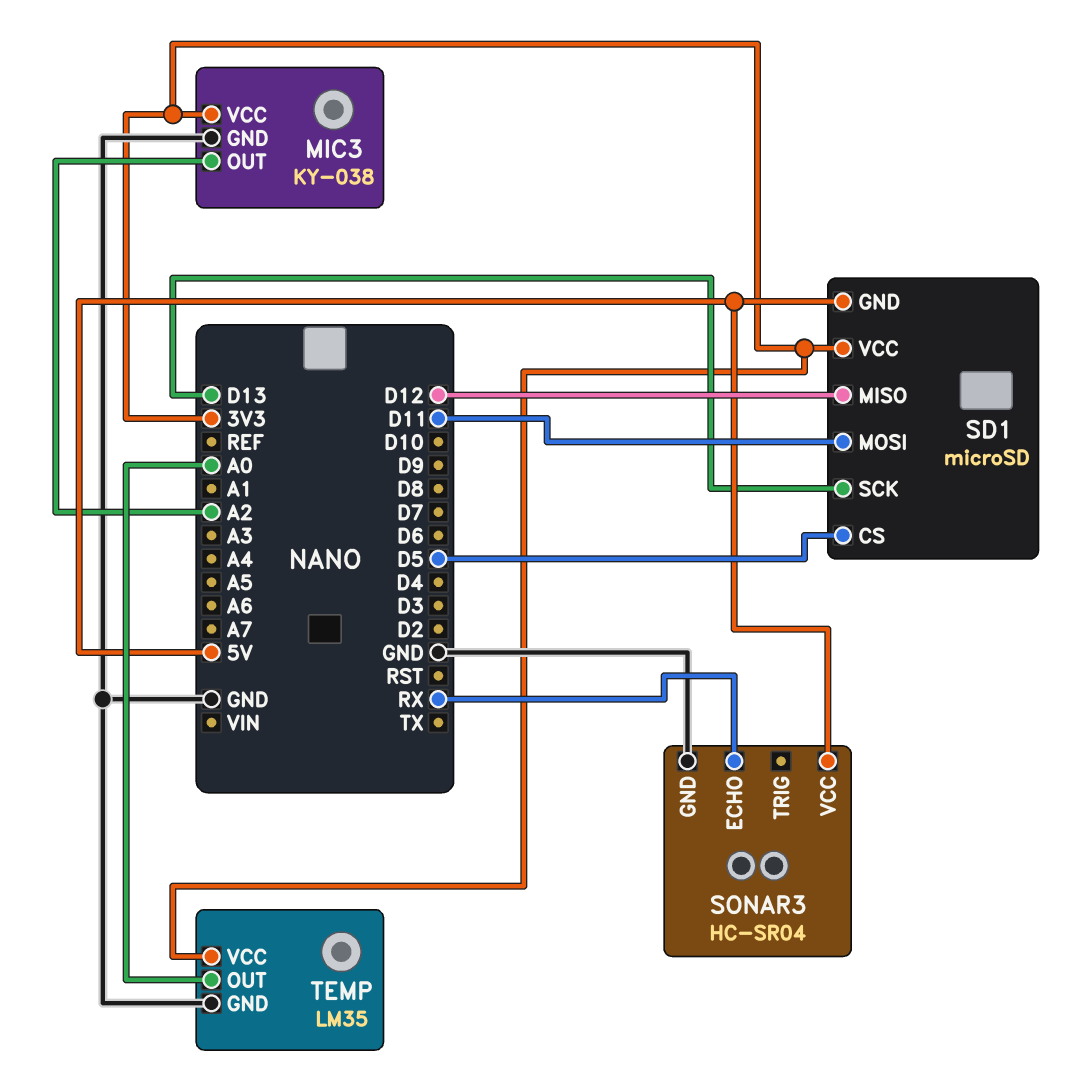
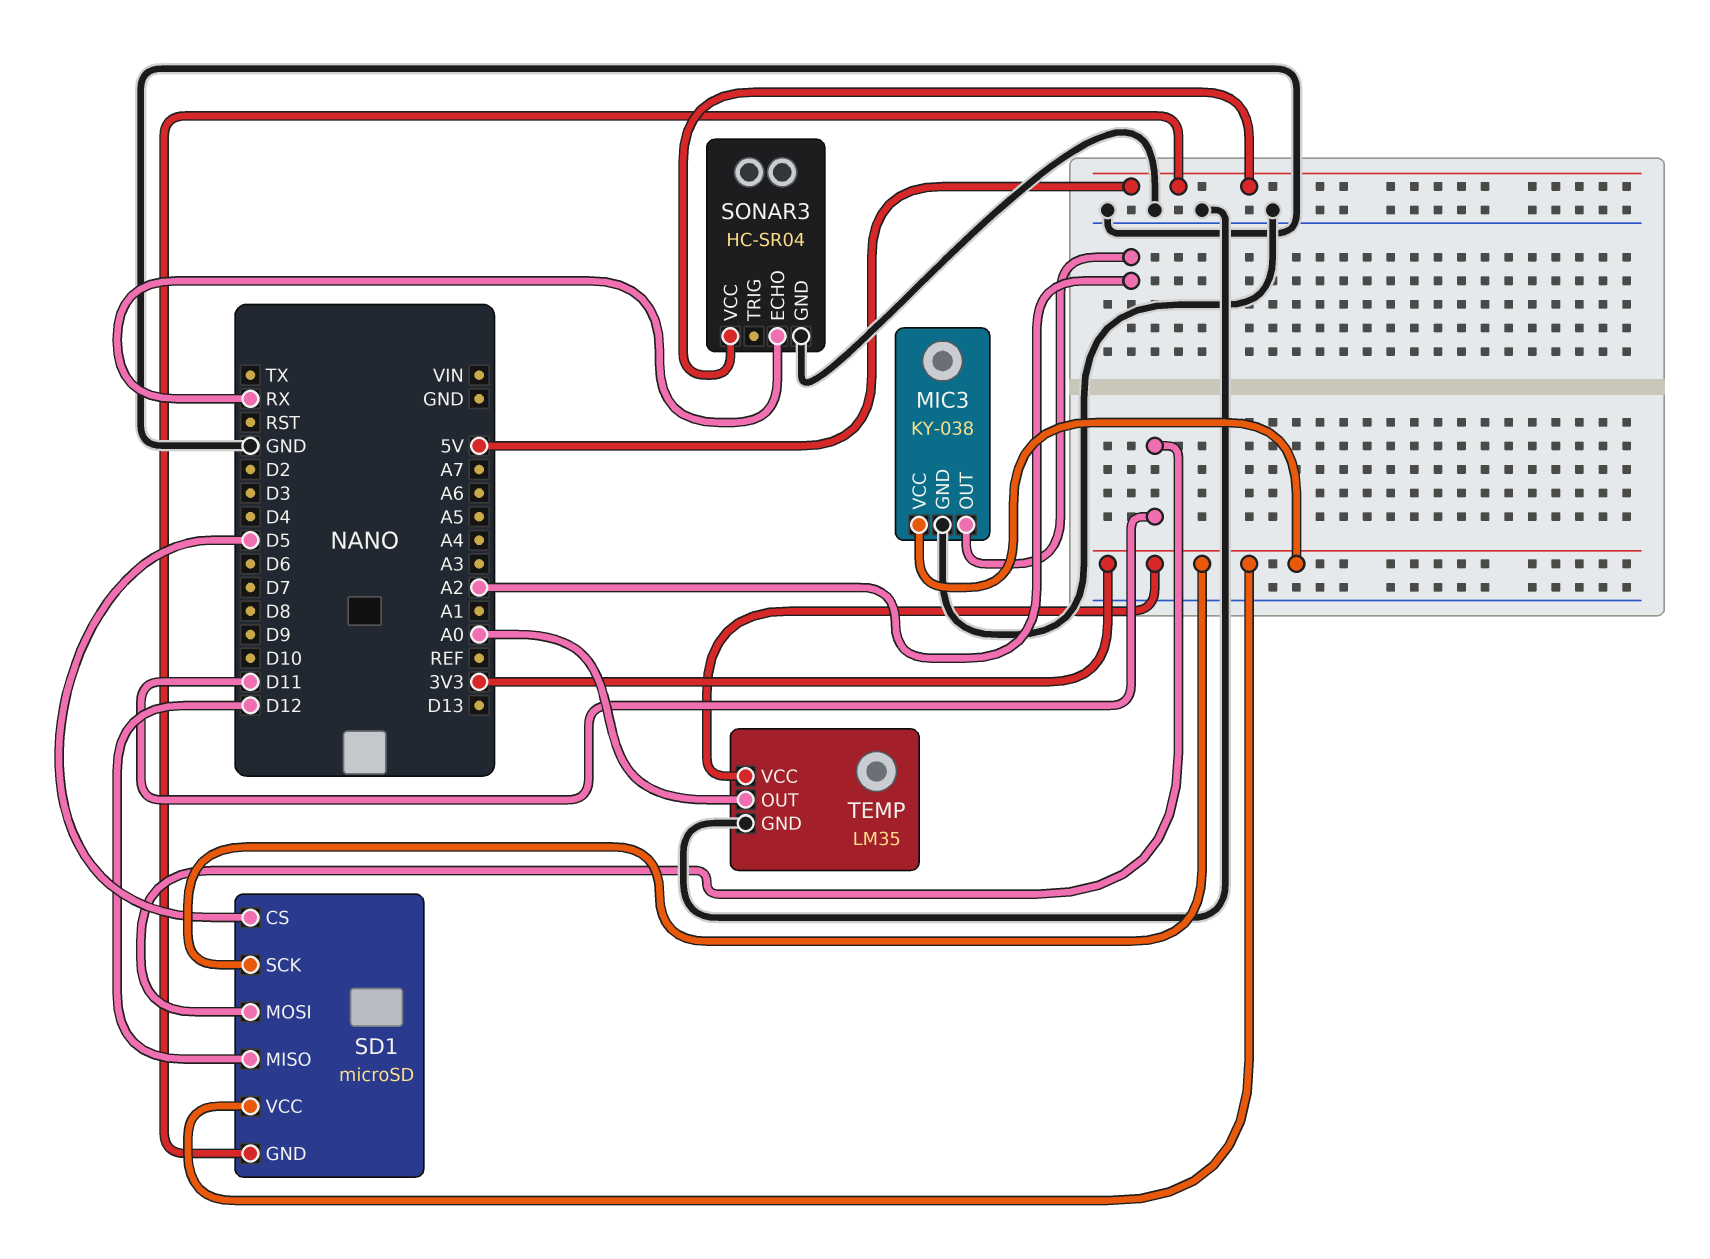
SD1 pin SCK: D13 -> 3V3

